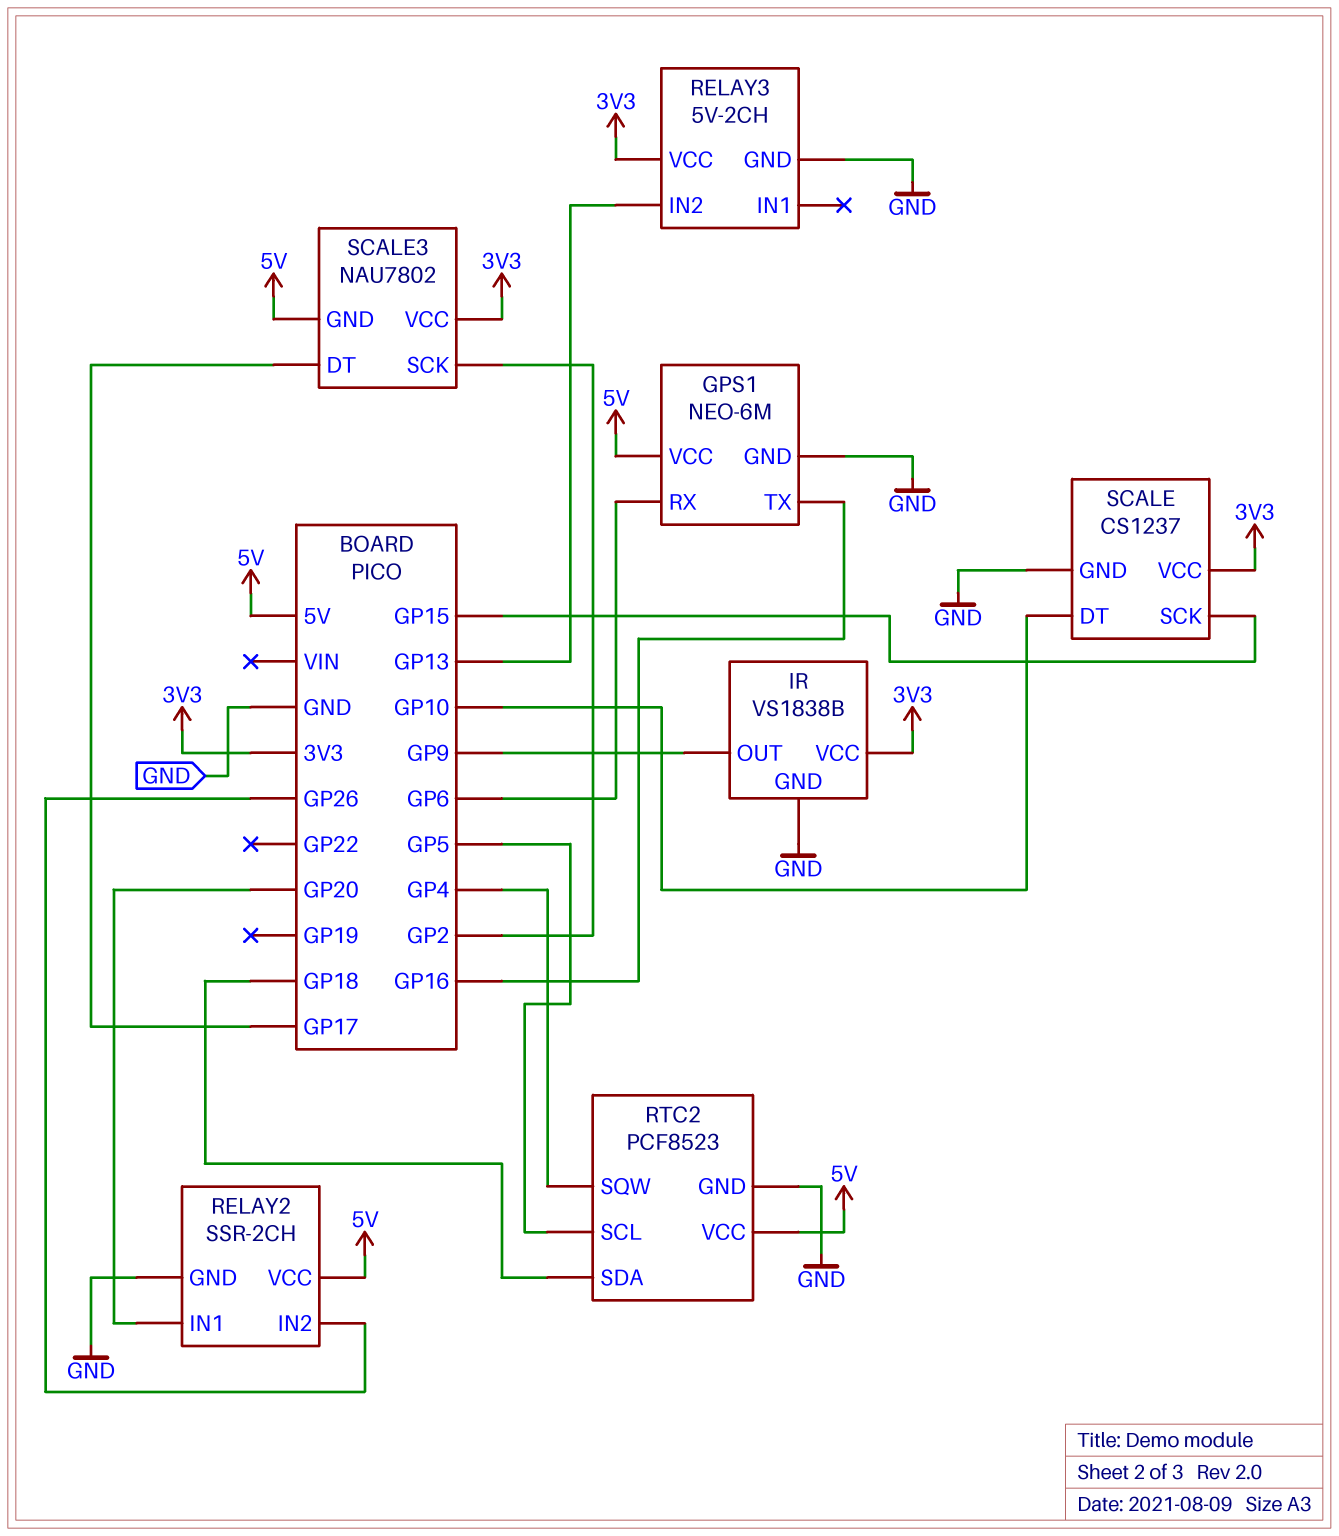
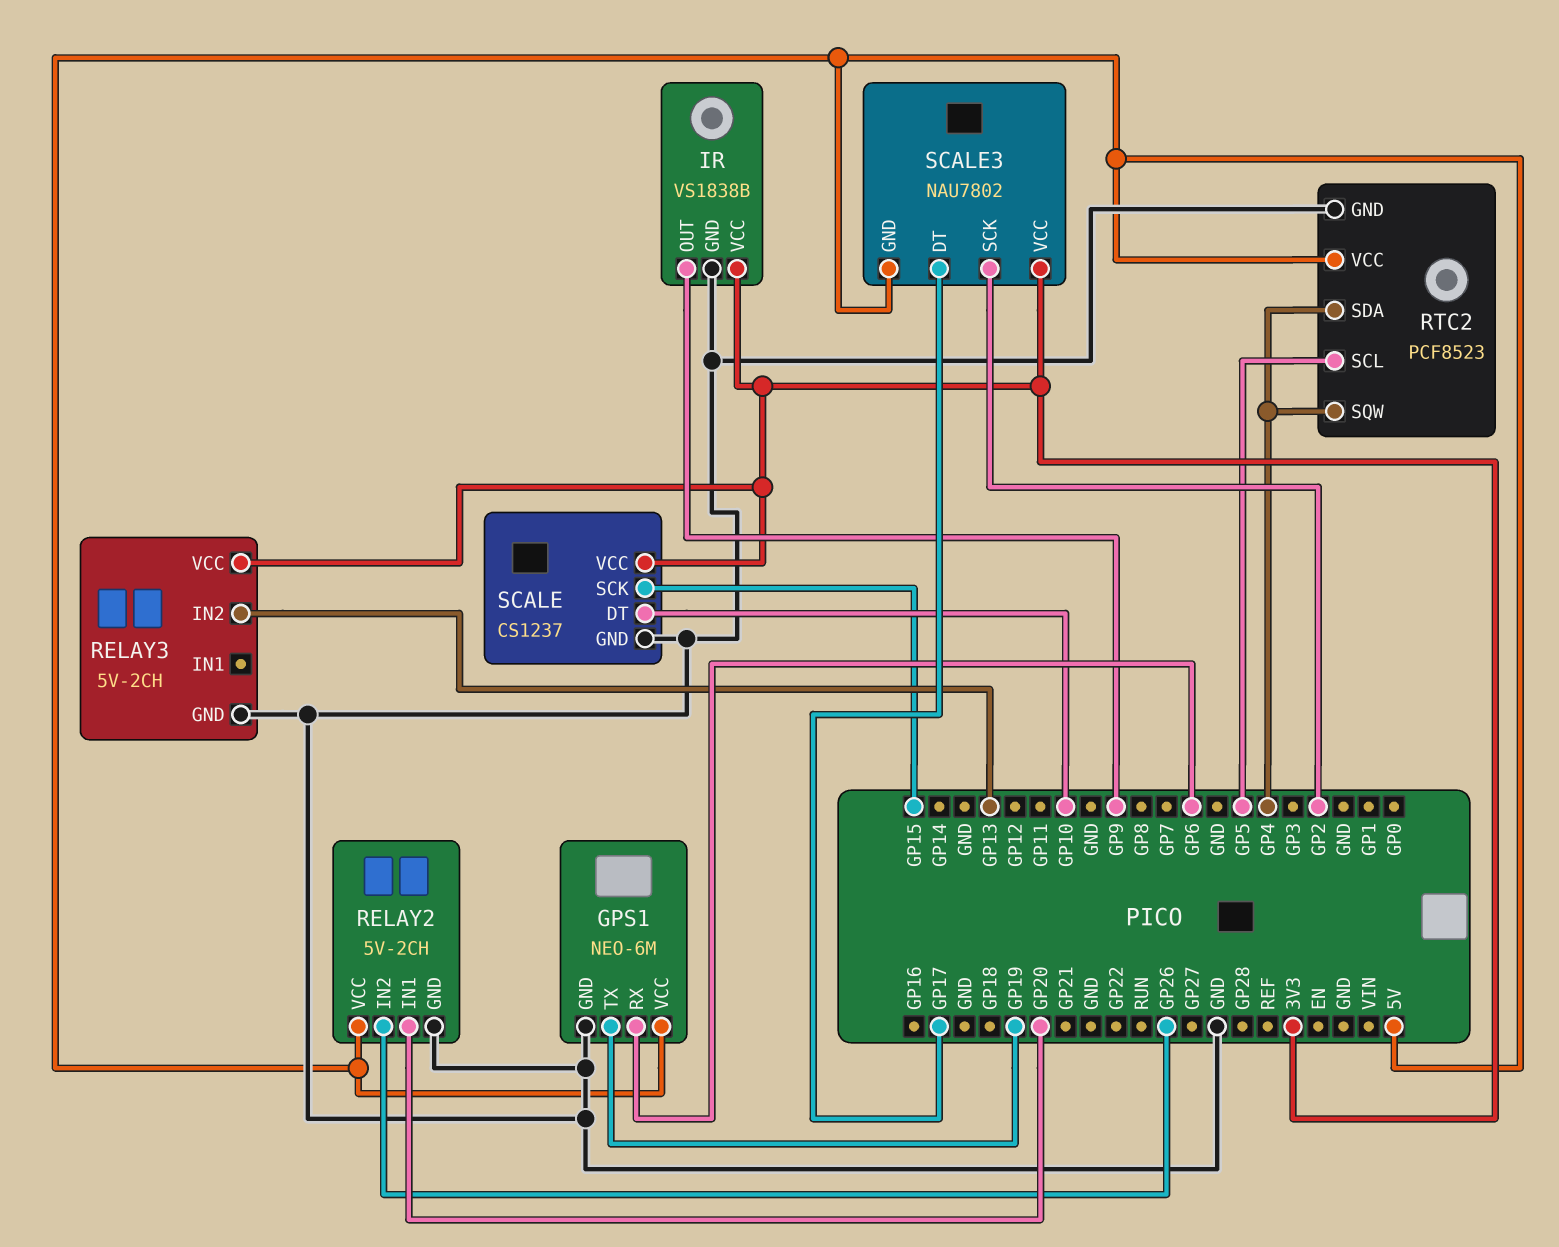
GPS1 pin TX: GP16 -> GP19
RELAY2: SSR-2CH -> 5V-2CH
RTC2 pin SDA: GP18 -> GP4

